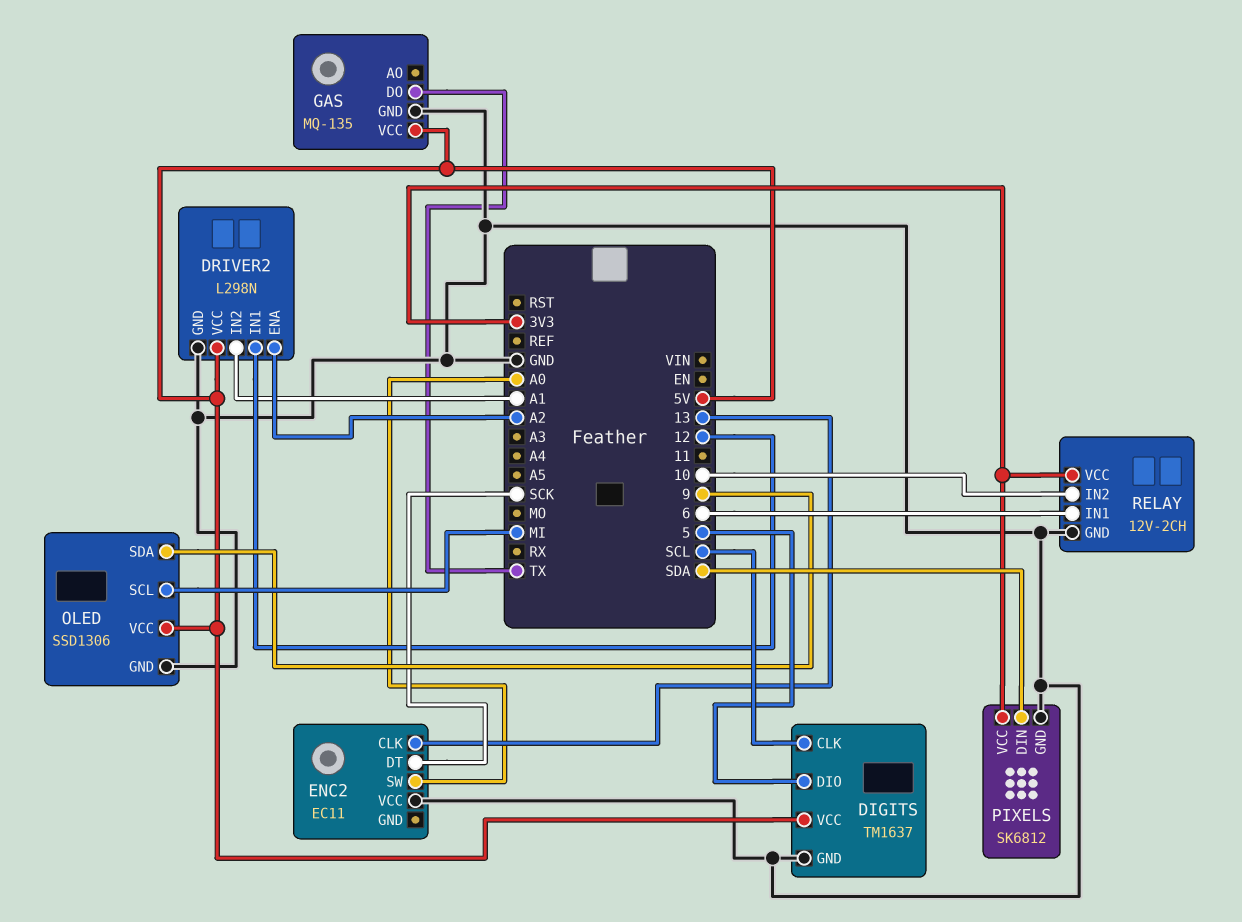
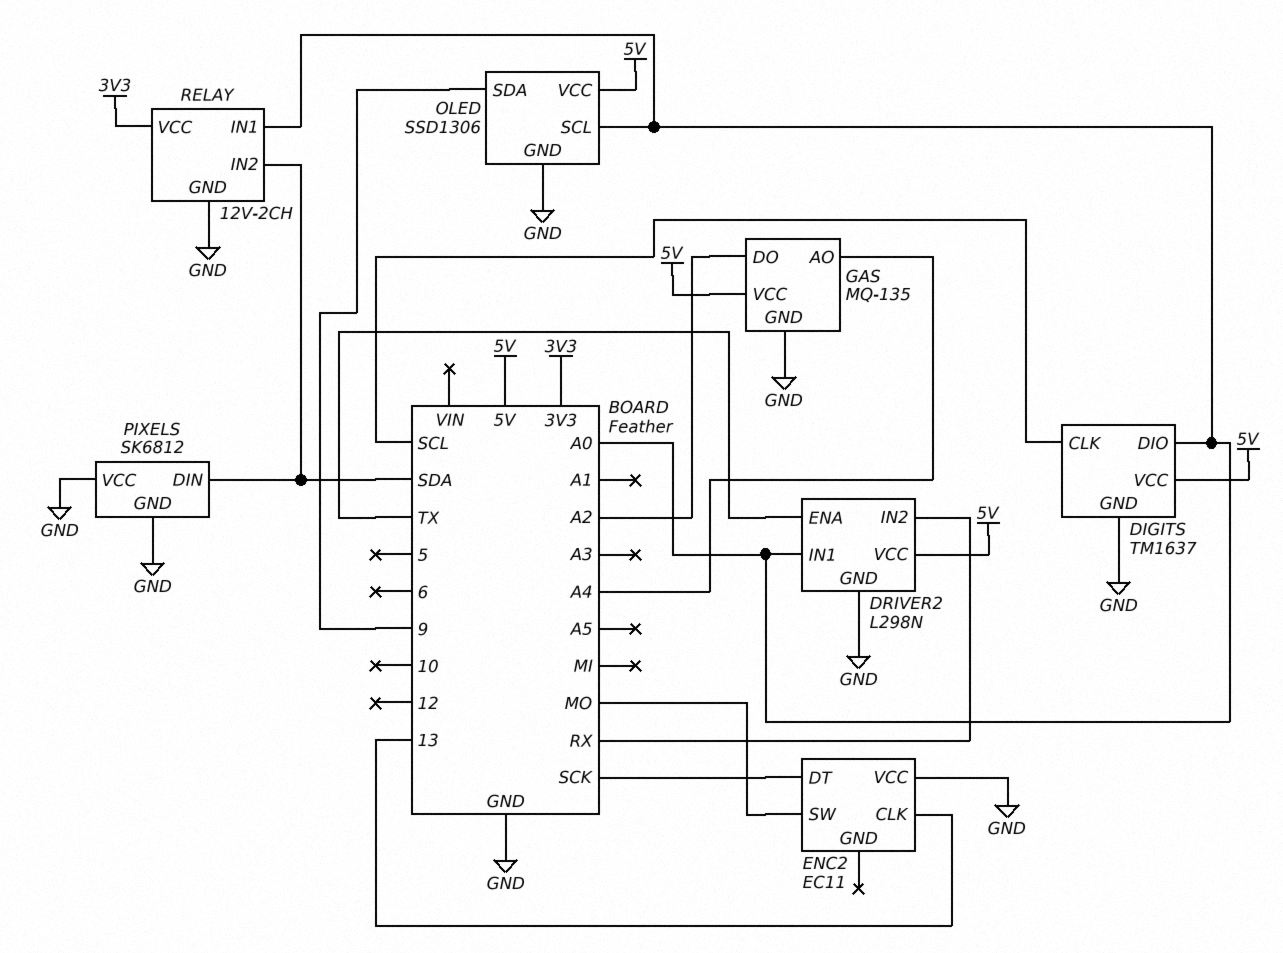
DIGITS pin DIO: 5 -> A0
DRIVER2 pin ENA: A2 -> TX
DRIVER2 pin IN1: 12 -> A0
DRIVER2 pin IN2: A1 -> RX
ENC2 pin SW: A0 -> MO
GAS pin AO: none -> A4
GAS pin DO: TX -> A2
OLED pin SCL: MI -> A0
PIXELS pin VCC: 3V3 -> GND
RELAY pin IN1: 6 -> A0
RELAY pin IN2: 10 -> SDA

